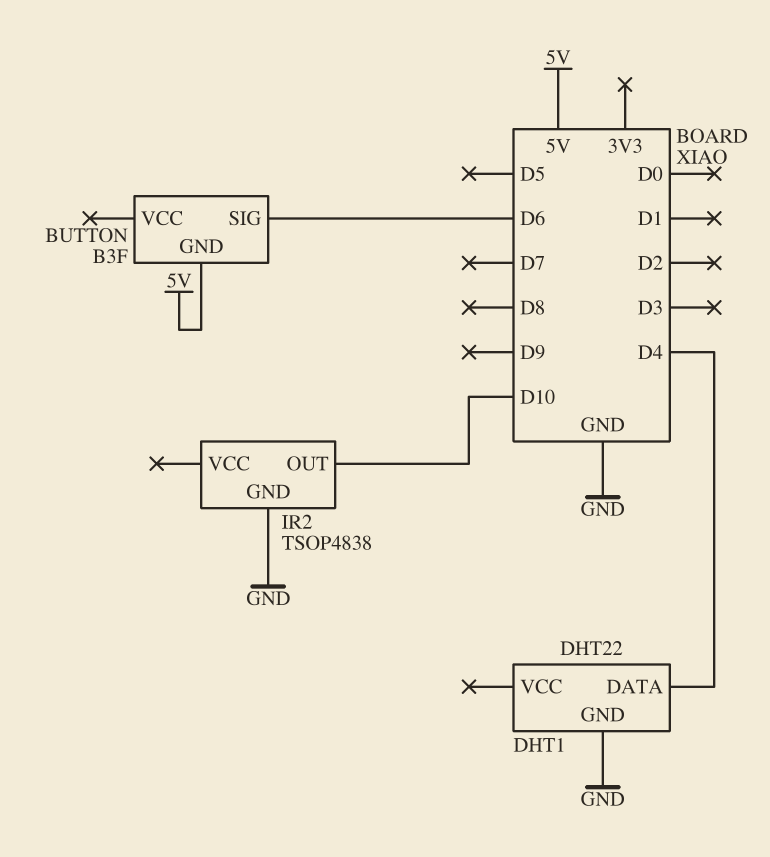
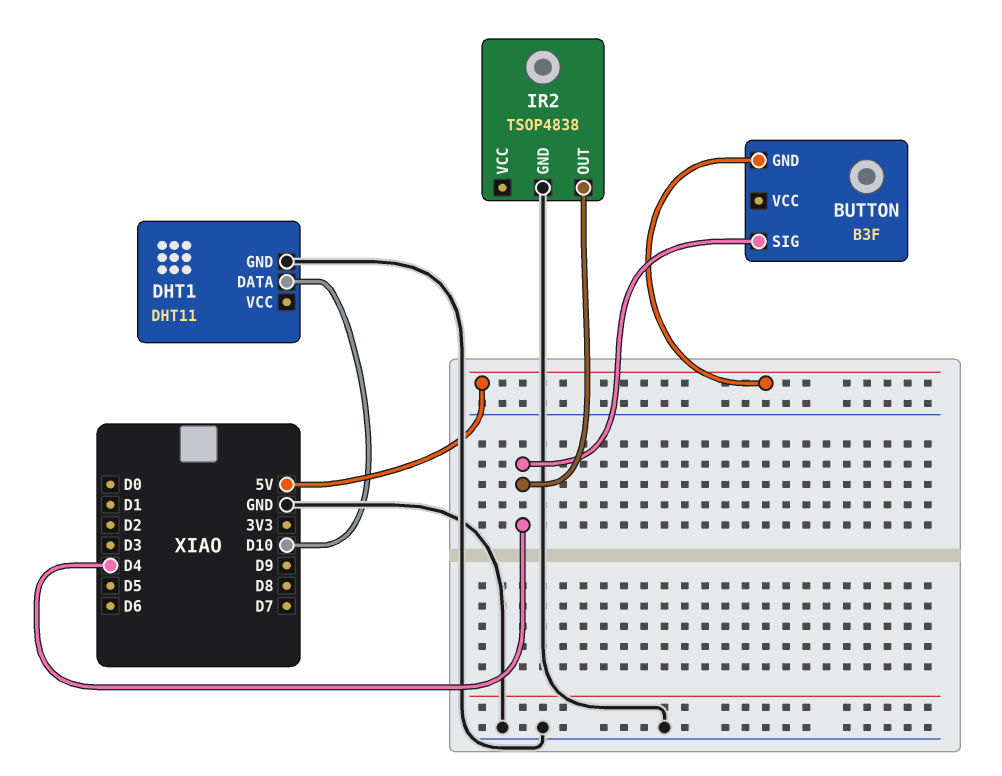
BUTTON pin SIG: D6 -> D4
DHT1: DHT22 -> DHT11
DHT1 pin DATA: D4 -> D10
IR2 pin OUT: D10 -> D4

